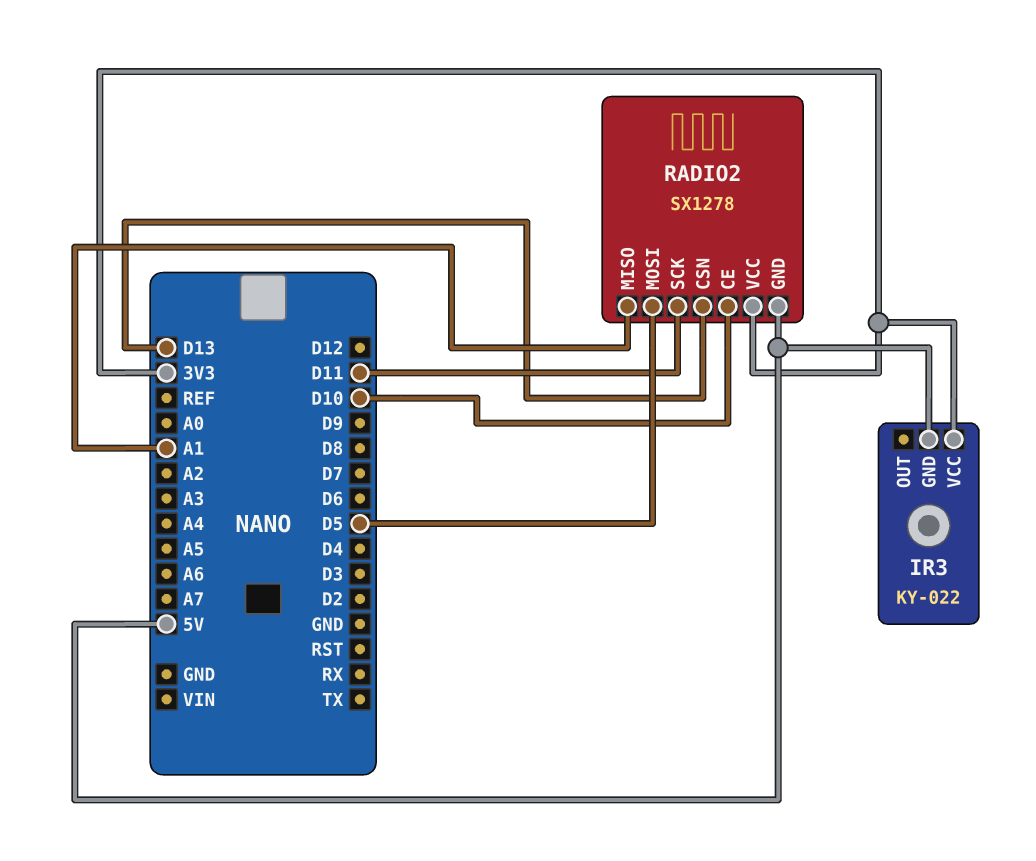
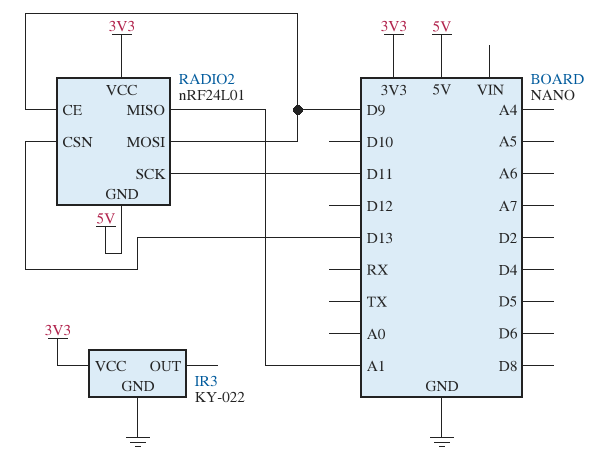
IR3 pin GND: 5V -> GND
RADIO2: SX1278 -> nRF24L01
RADIO2 pin CE: D10 -> D9
RADIO2 pin MOSI: D5 -> D9

